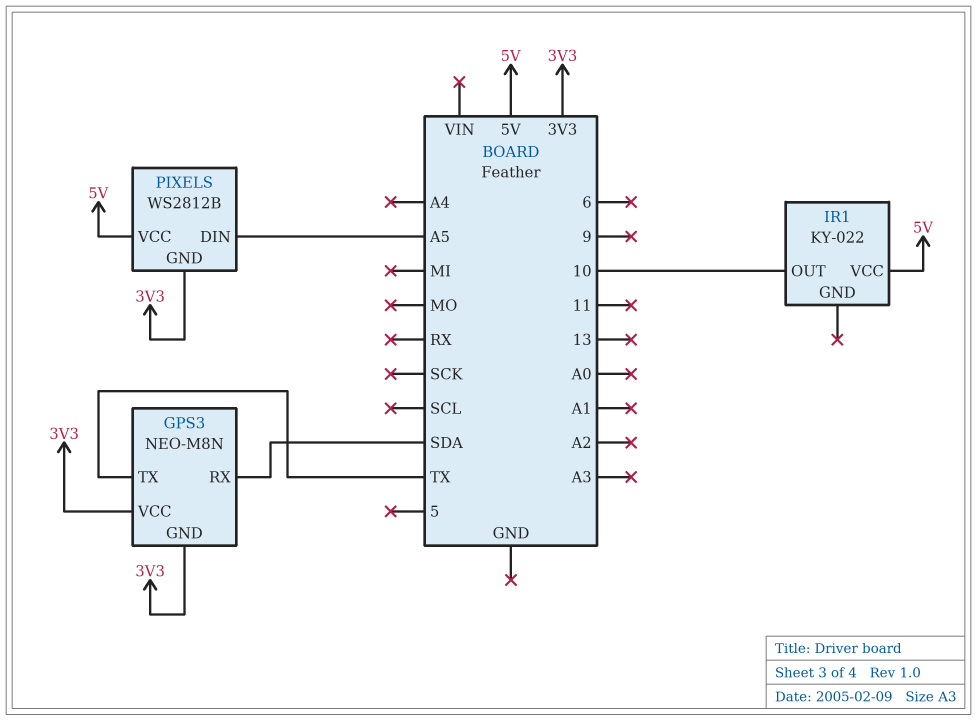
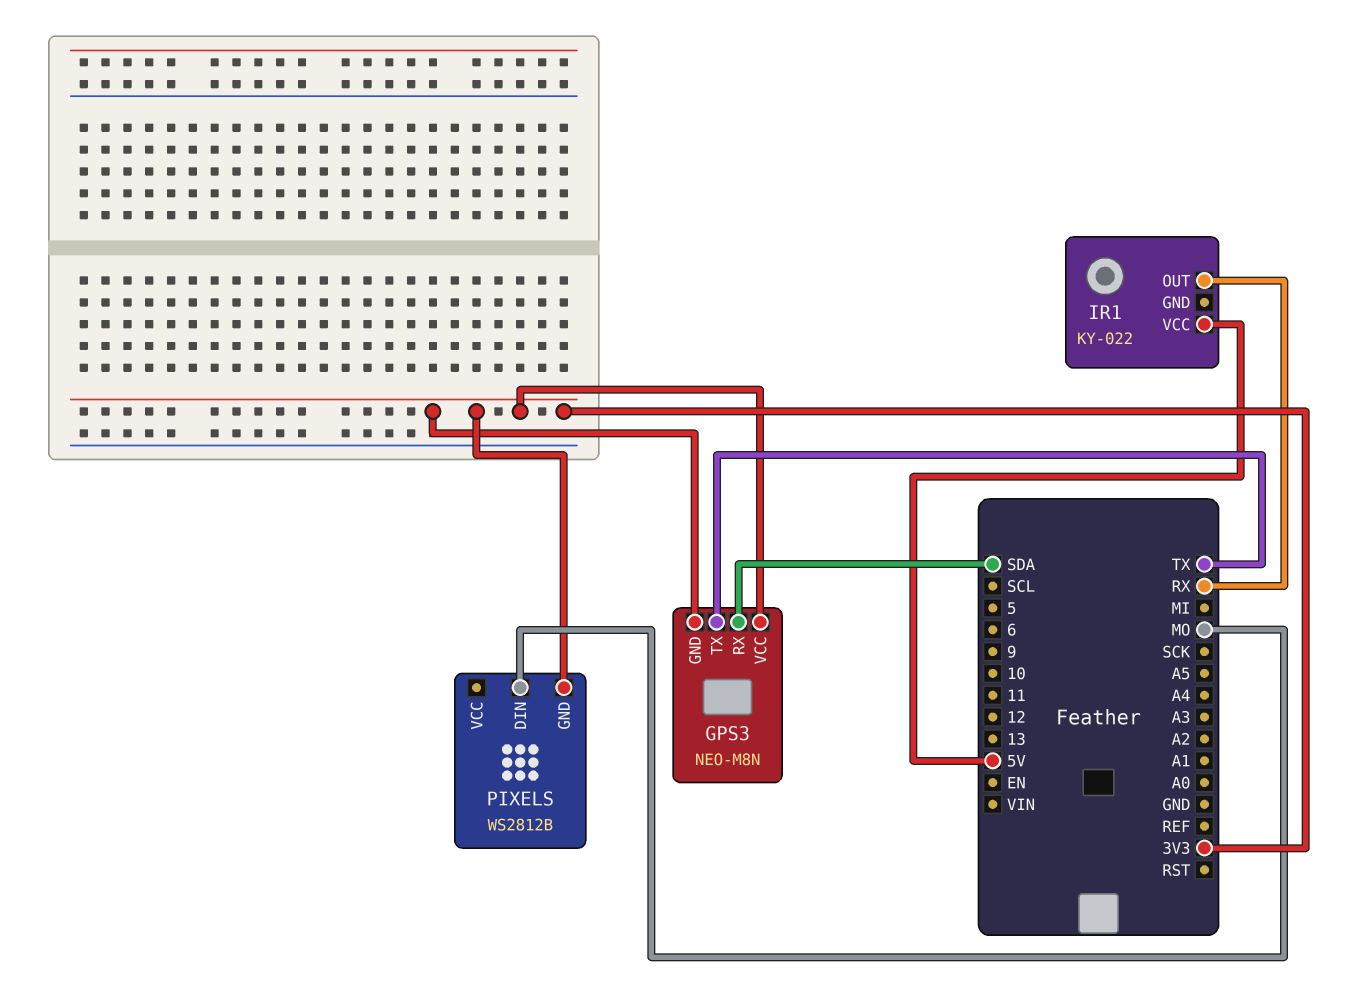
IR1 pin OUT: 10 -> RX
PIXELS pin DIN: A5 -> MO
PIXELS pin VCC: 5V -> none

